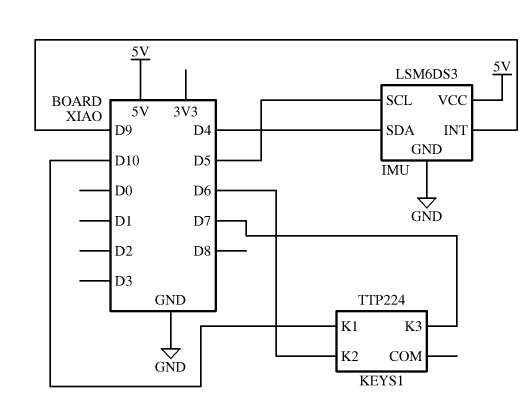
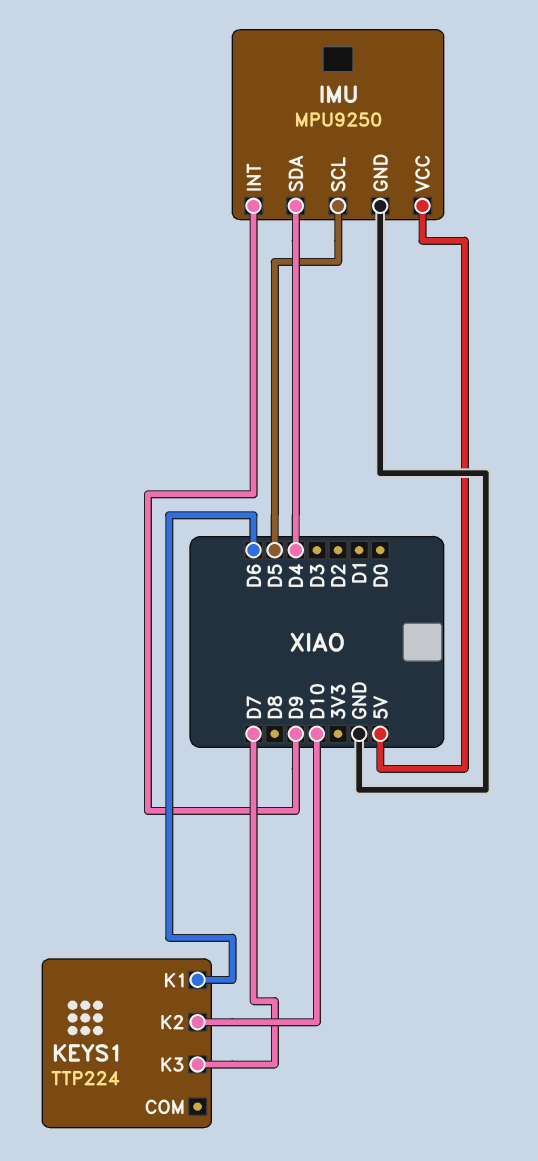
IMU: LSM6DS3 -> MPU9250
KEYS1 pin K1: D10 -> D6
KEYS1 pin K2: D6 -> D10

